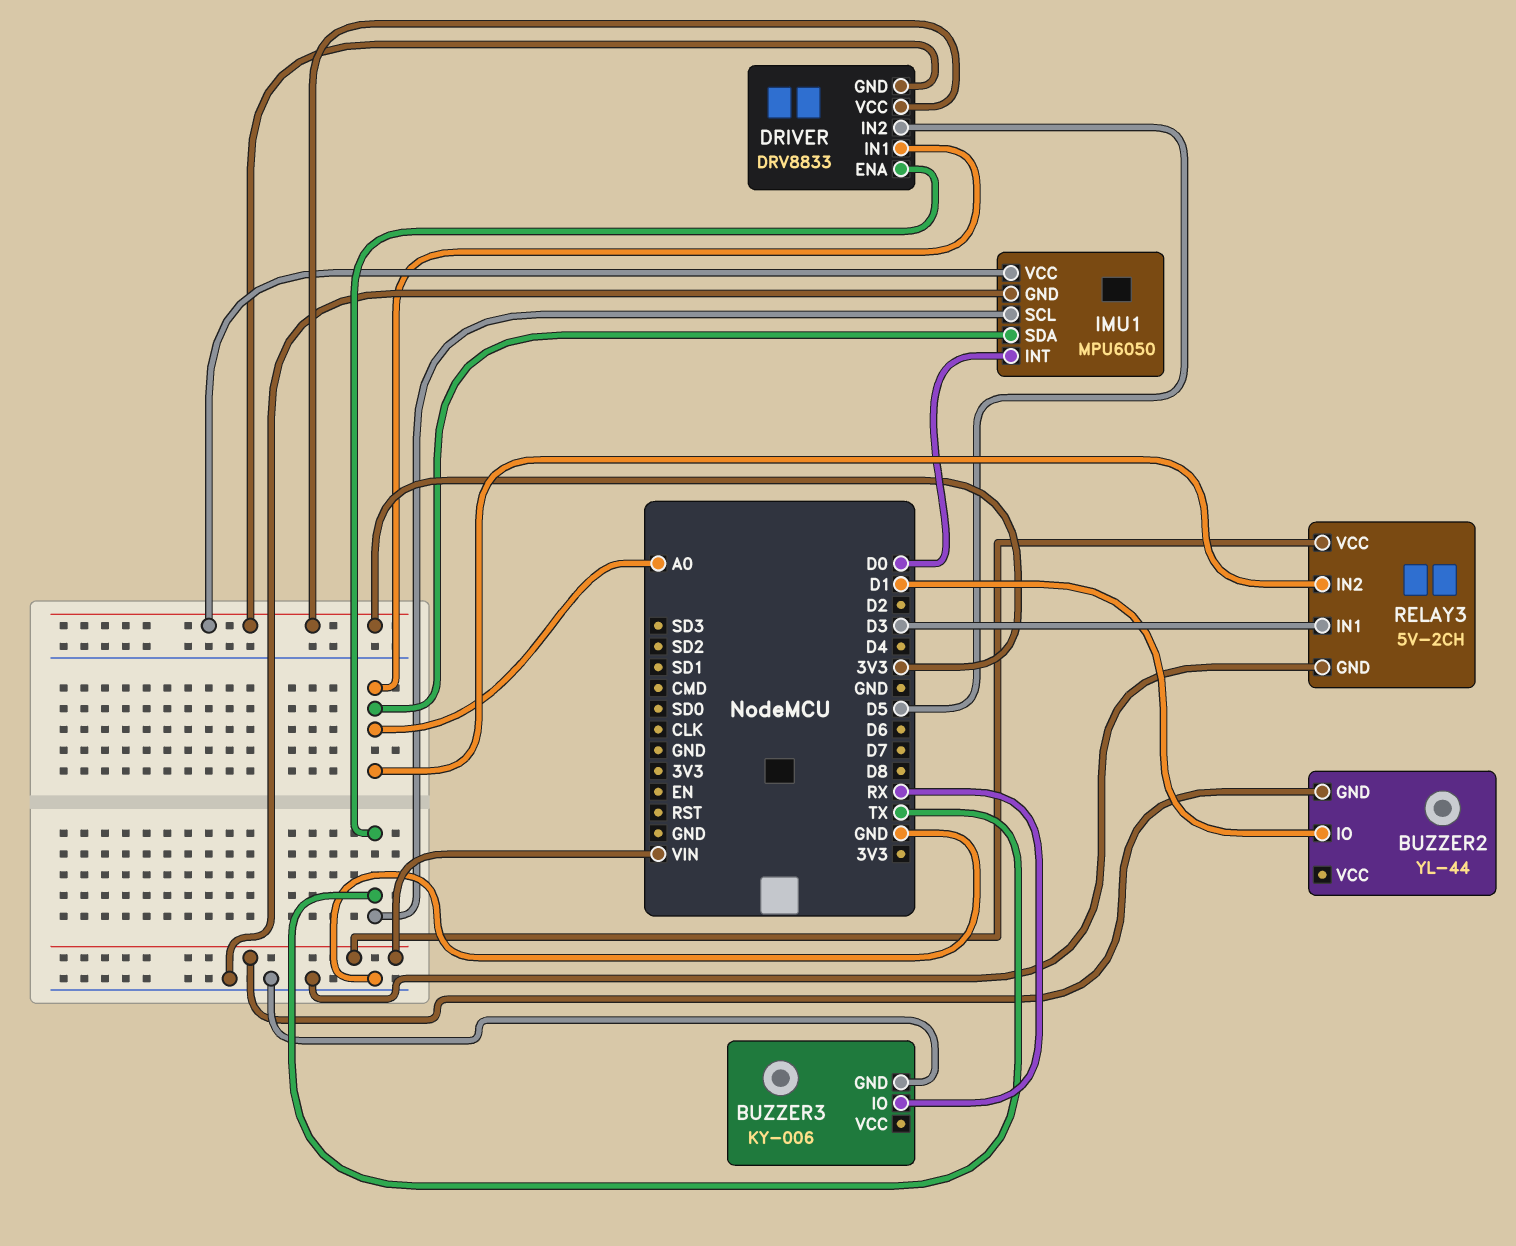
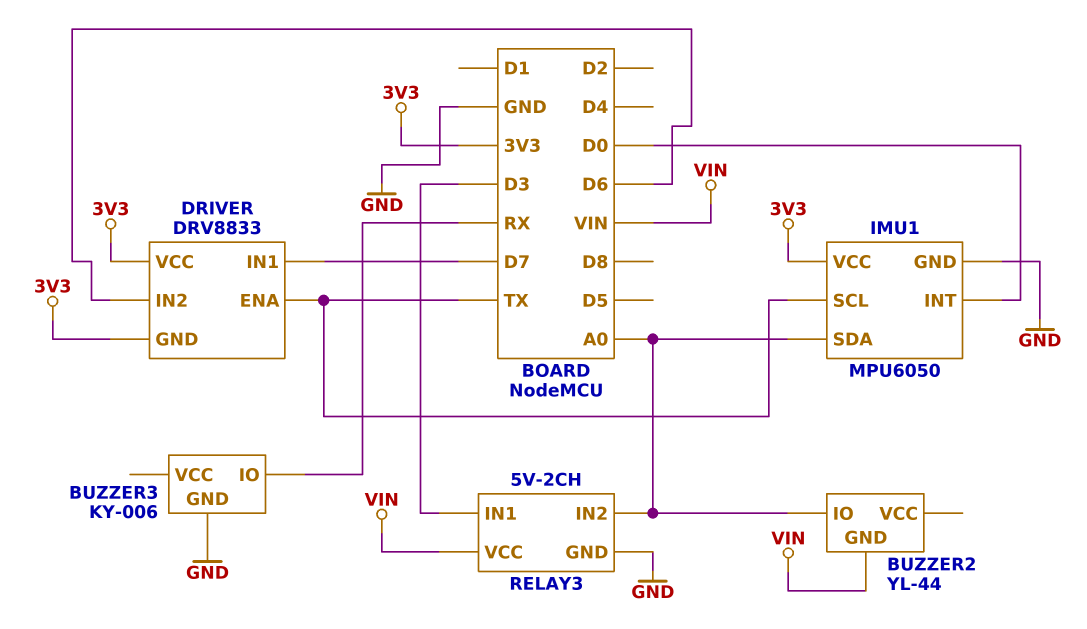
BUZZER2 pin IO: D1 -> A0
DRIVER pin IN1: A0 -> D7
DRIVER pin IN2: D5 -> D6

